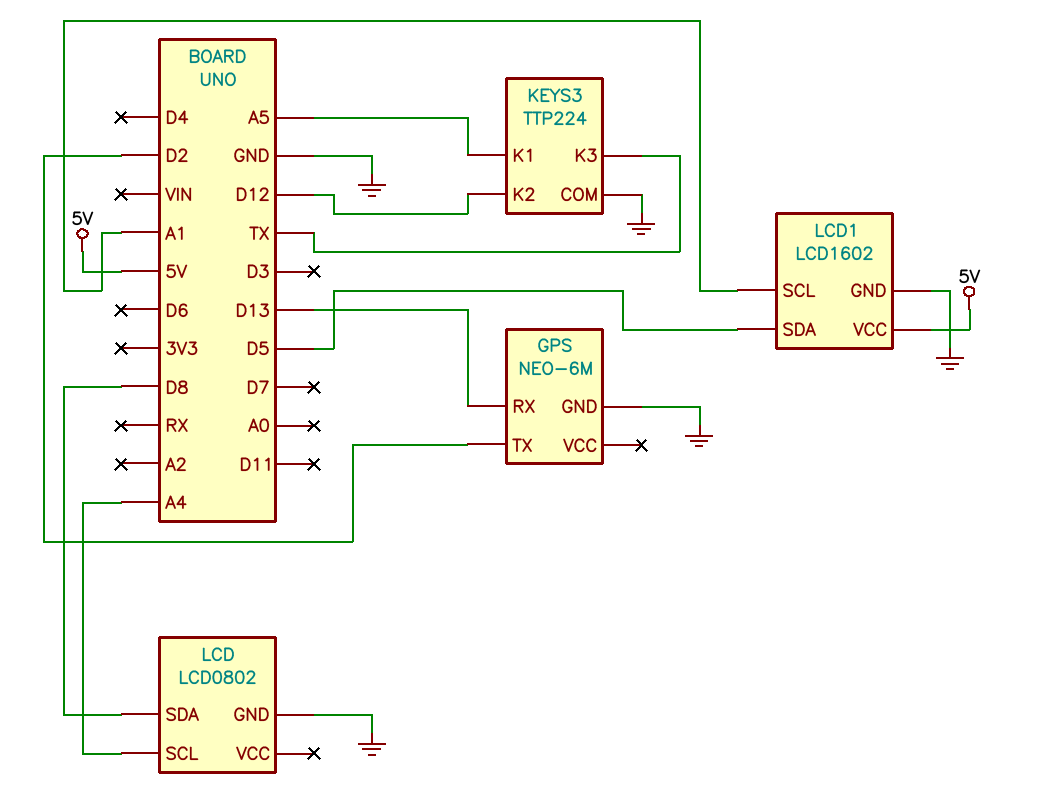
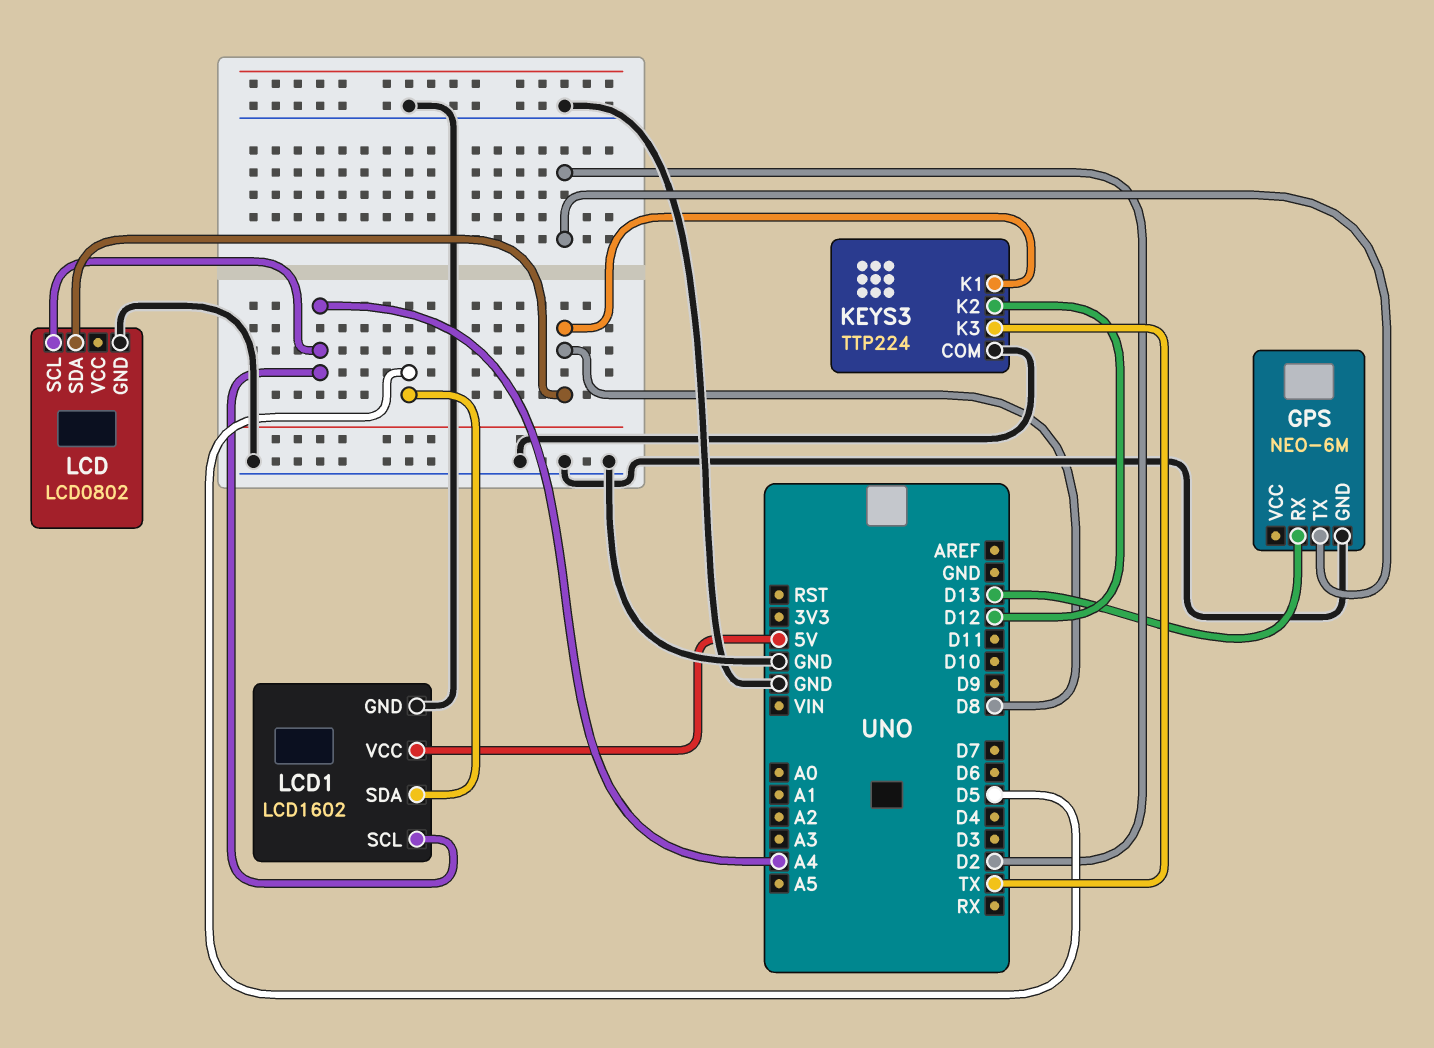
KEYS3 pin K1: A5 -> D8
LCD1 pin SCL: A1 -> A4

